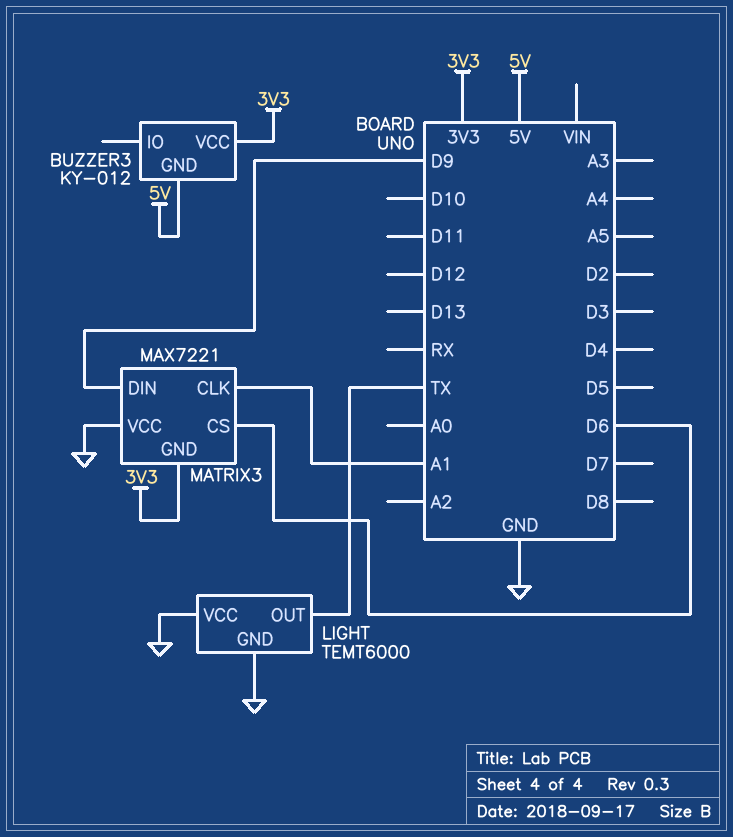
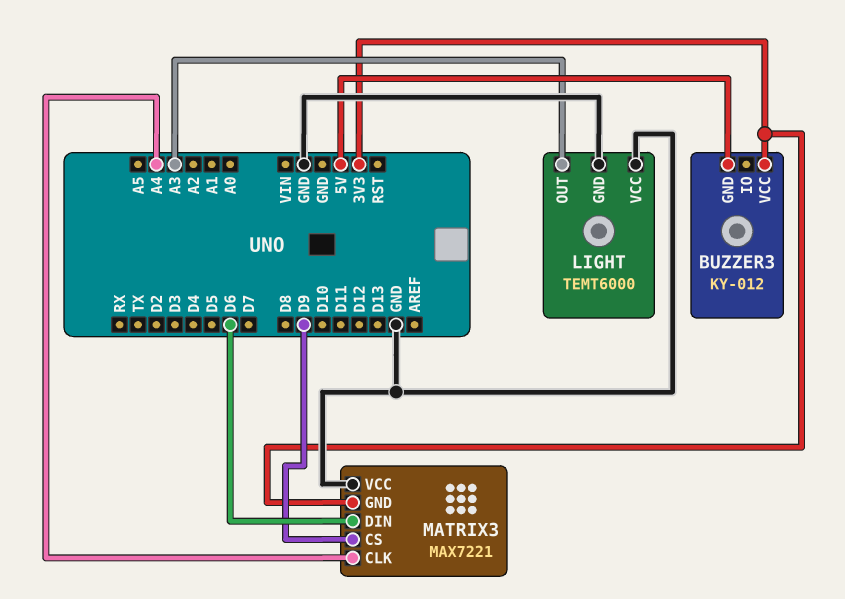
LIGHT pin OUT: TX -> A3
MATRIX3 pin CLK: A1 -> A4
MATRIX3 pin CS: D6 -> D9
MATRIX3 pin DIN: D9 -> D6

